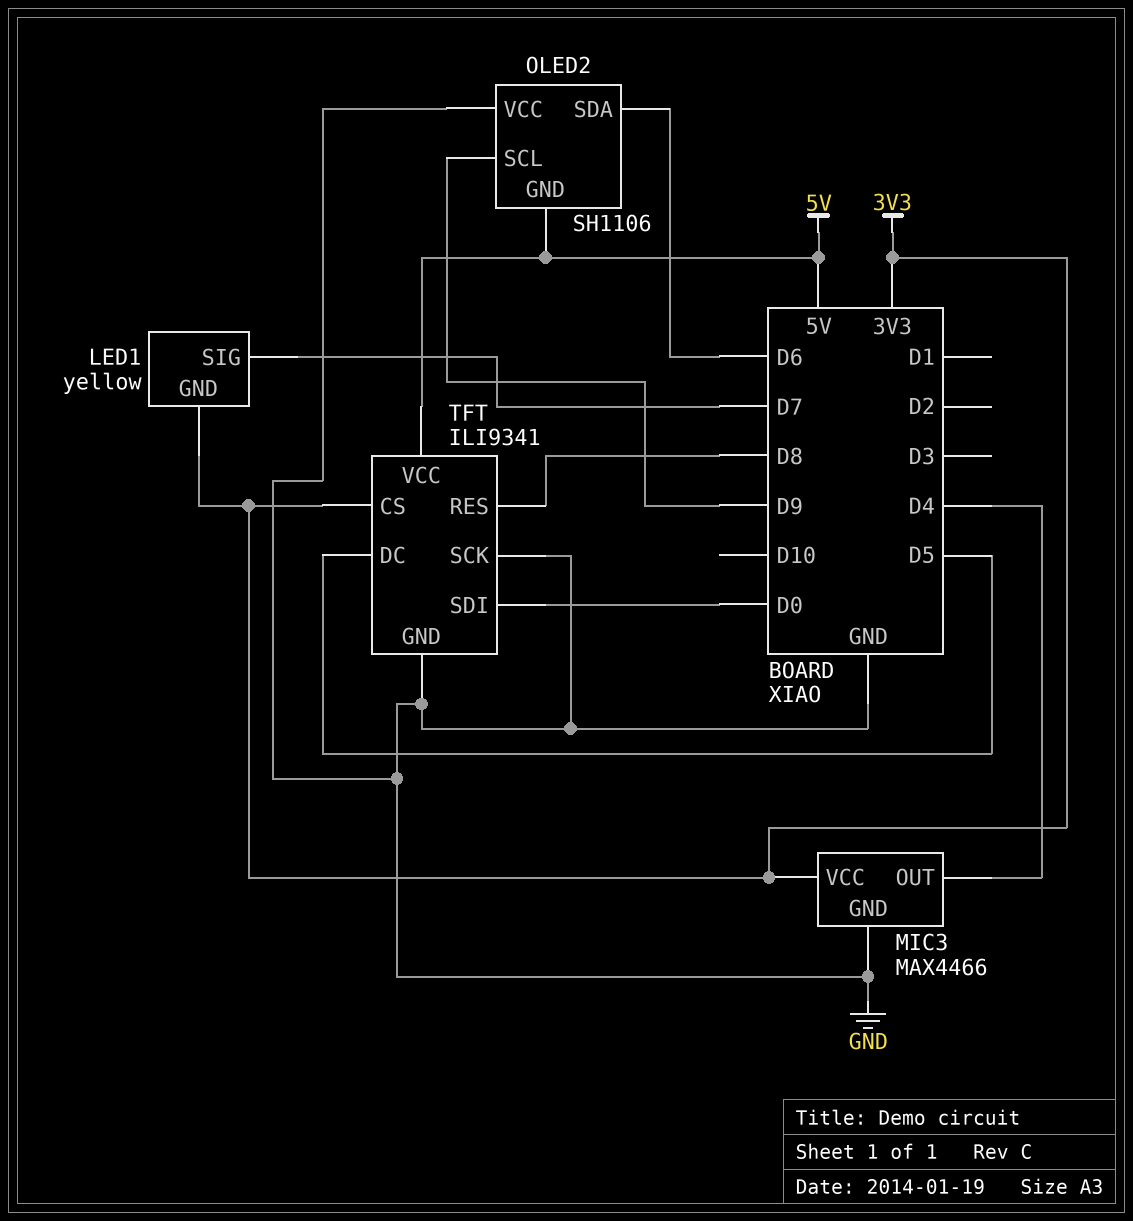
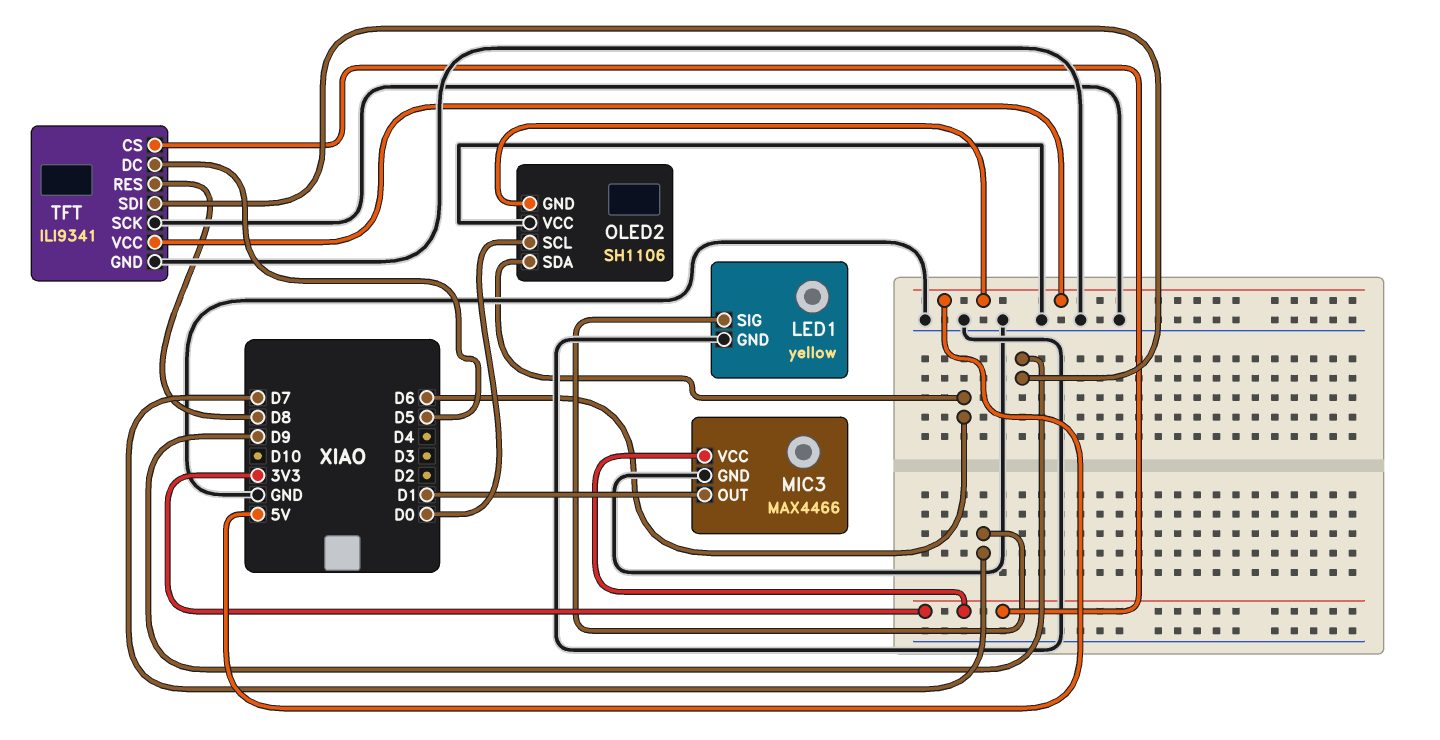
LED1 pin GND: 3V3 -> GND
MIC3 pin OUT: D4 -> D1
OLED2 pin SCL: D9 -> D0
TFT pin SDI: D0 -> D9

